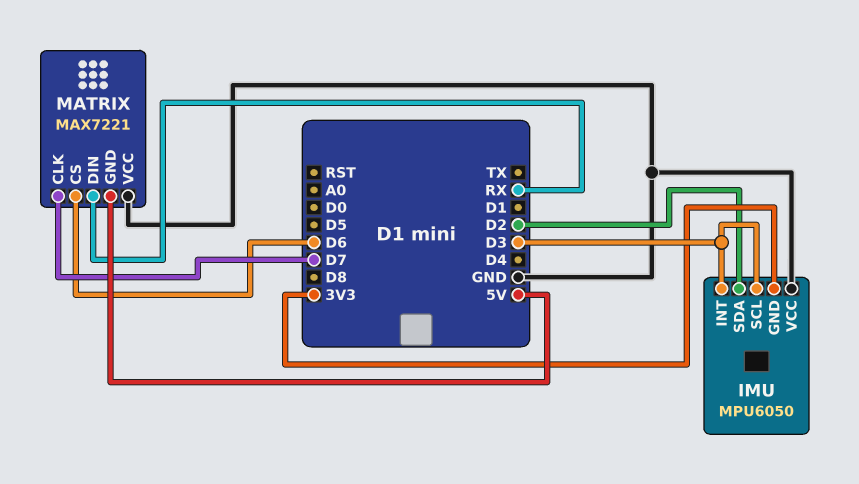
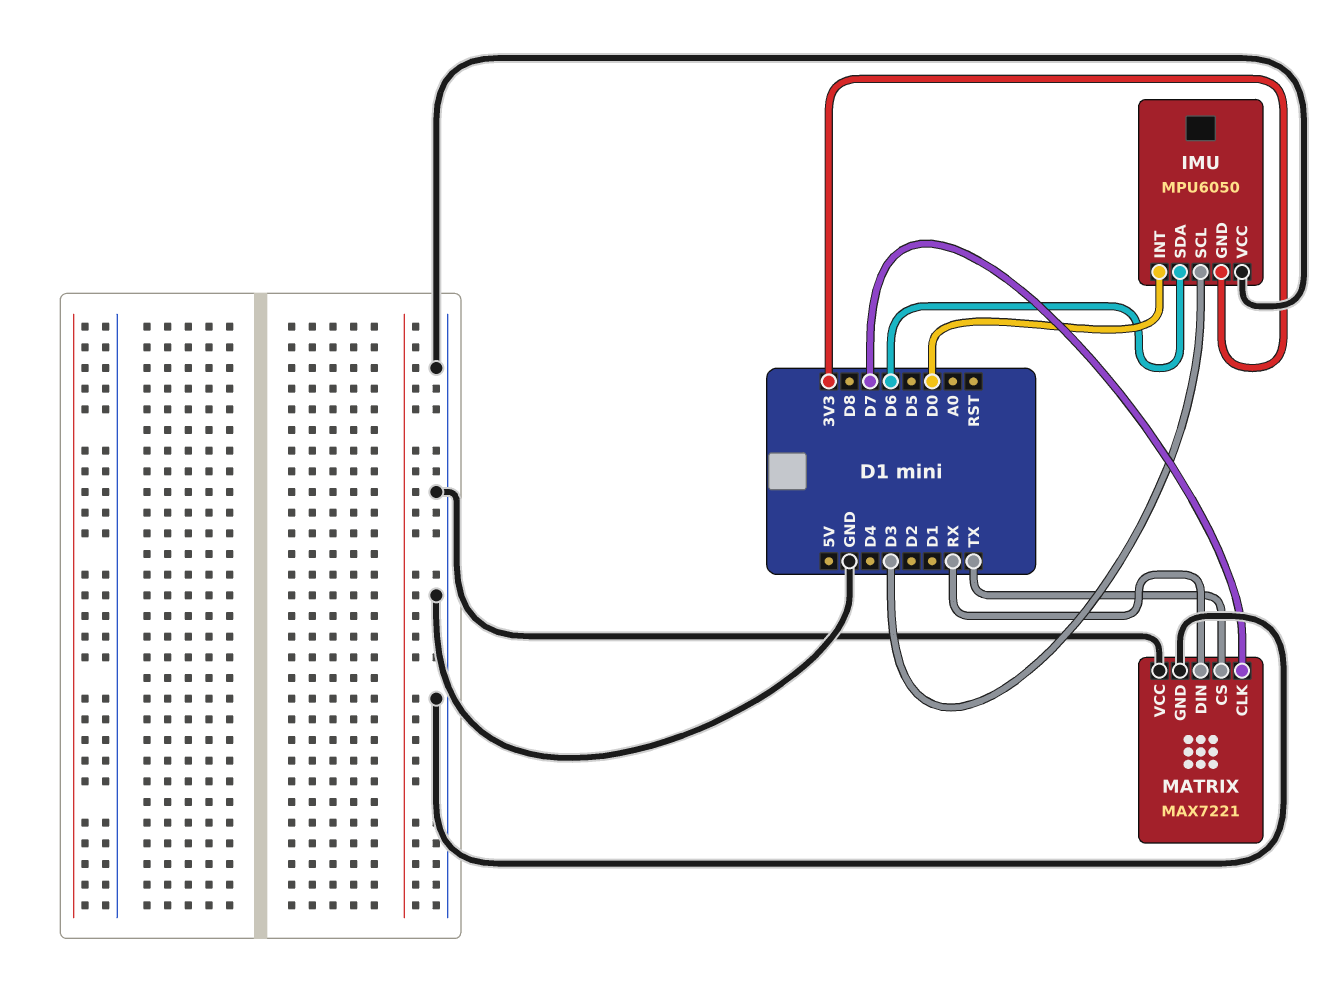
IMU pin INT: D3 -> D0
IMU pin SDA: D2 -> D6
MATRIX pin CS: D6 -> TX
MATRIX pin GND: 5V -> GND

